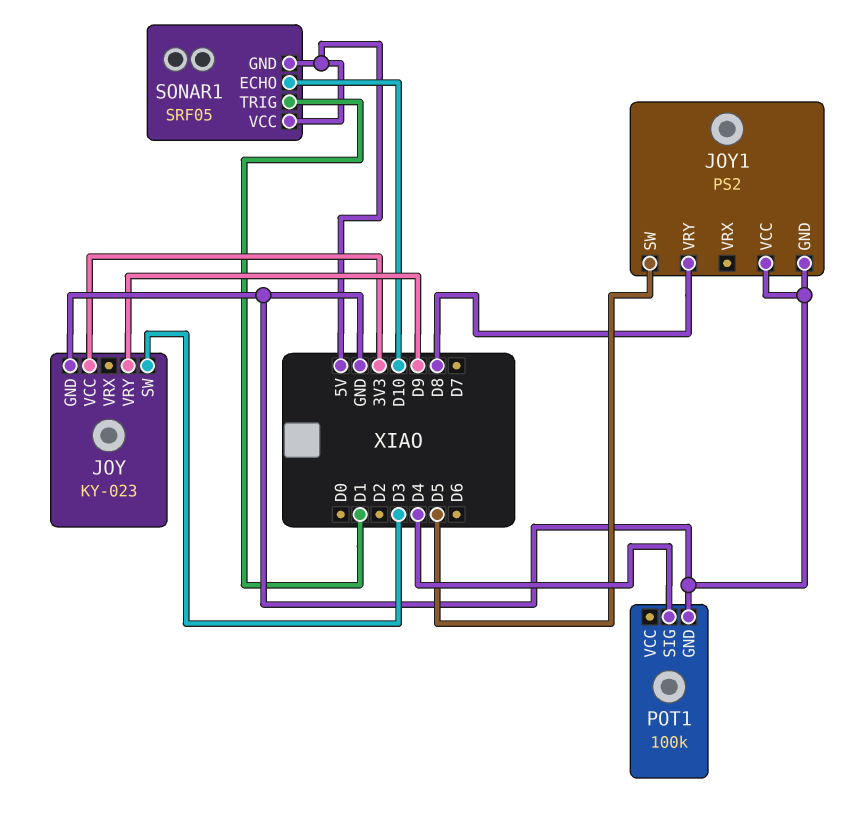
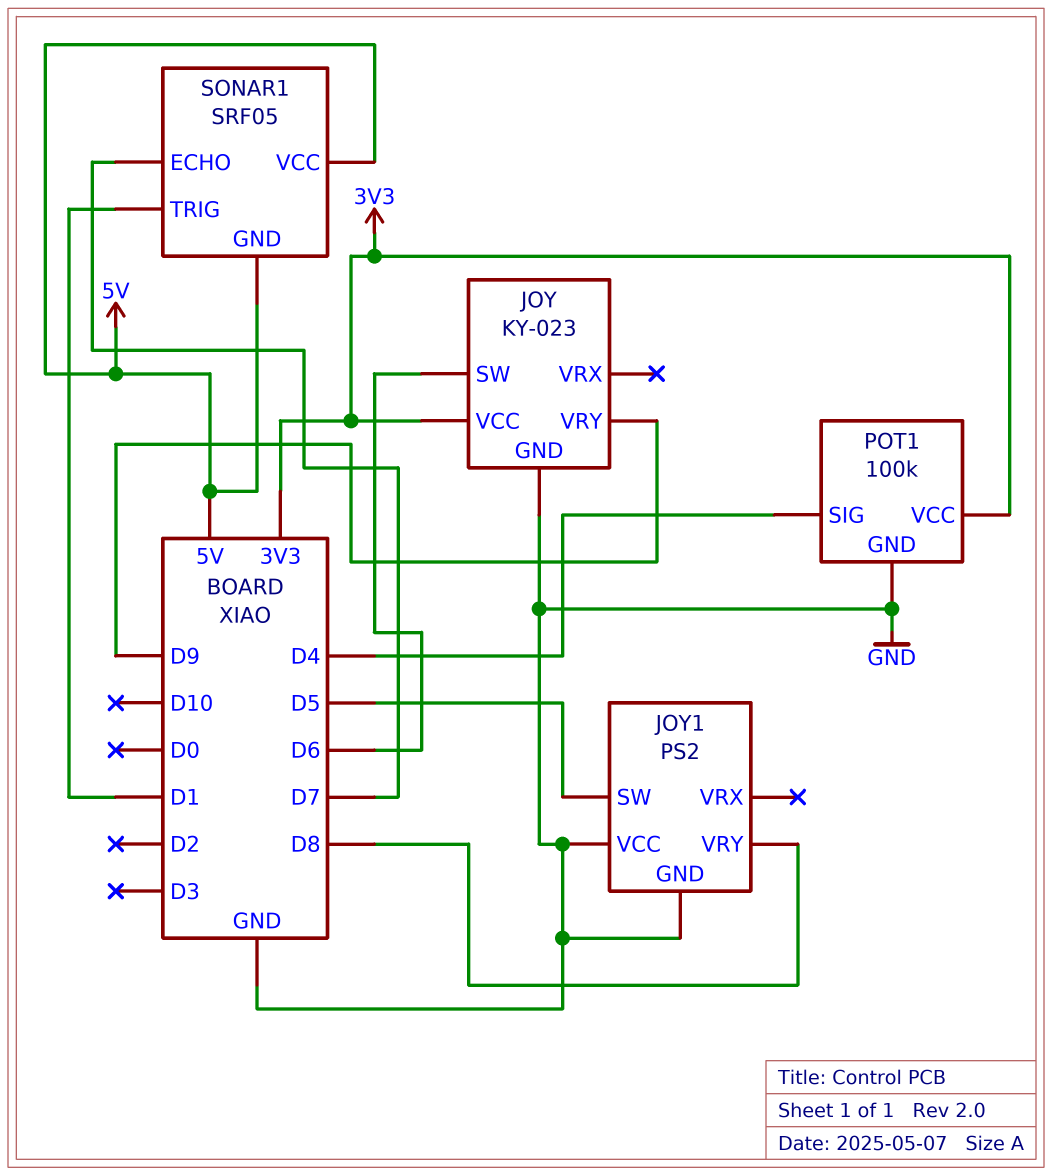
JOY pin SW: D3 -> D6
POT1 pin VCC: none -> 3V3
SONAR1 pin ECHO: D10 -> D7

